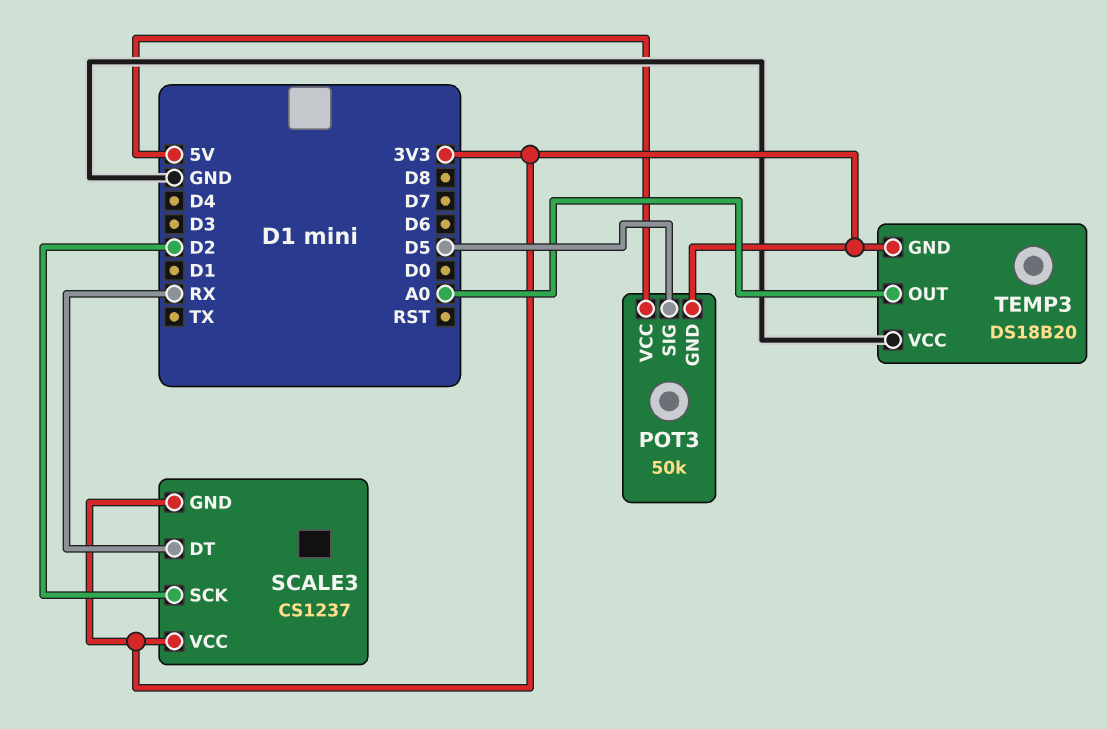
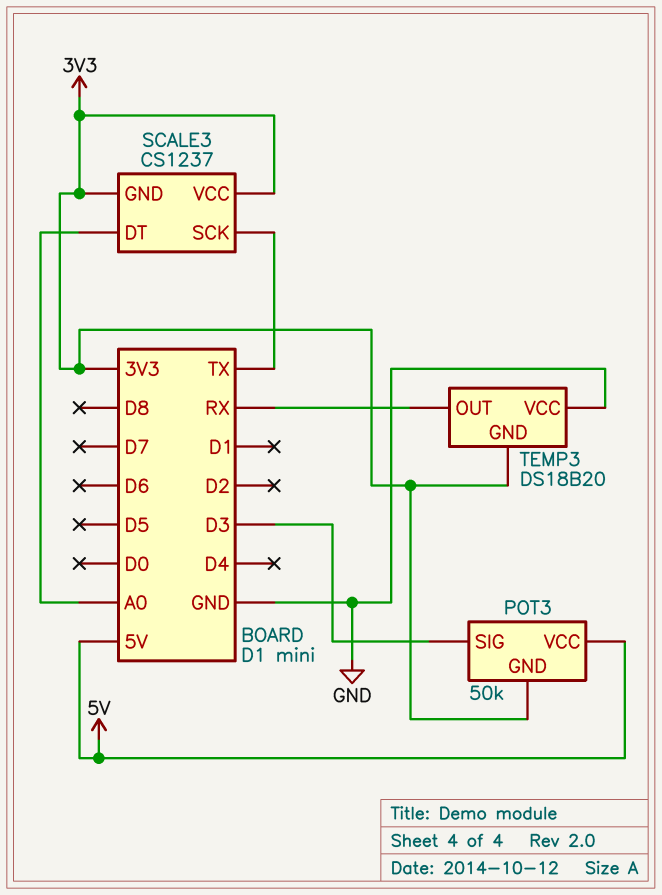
POT3 pin SIG: D5 -> D3
SCALE3 pin DT: RX -> A0
SCALE3 pin SCK: D2 -> TX
TEMP3 pin OUT: A0 -> RX

